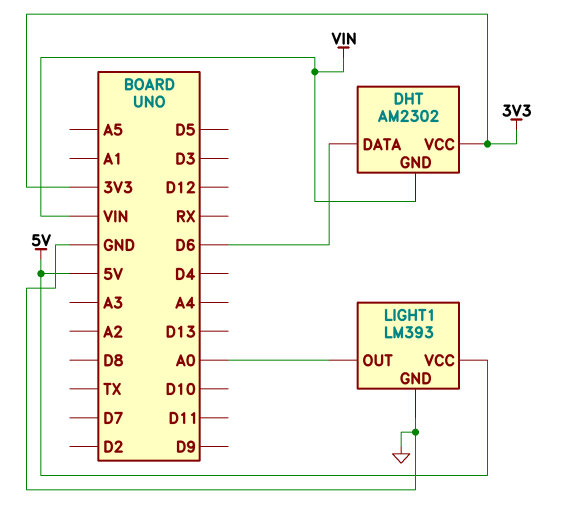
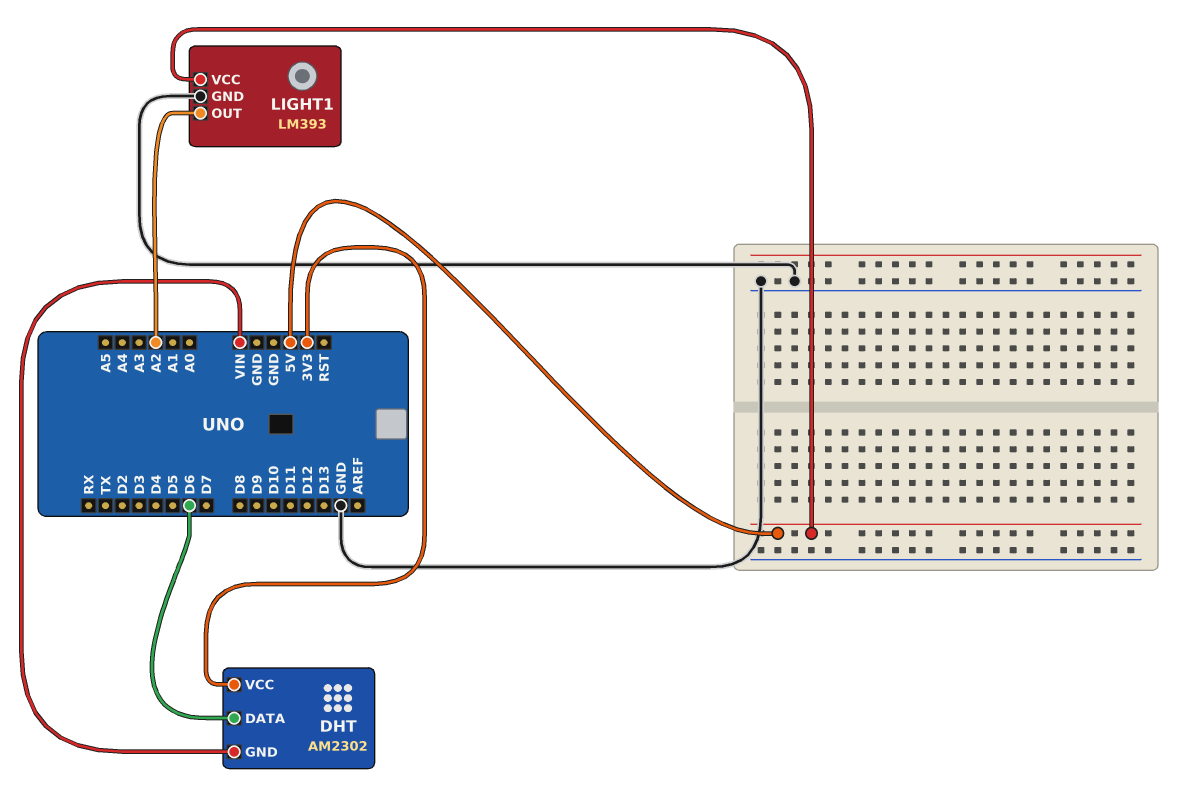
LIGHT1 pin OUT: A0 -> A2

